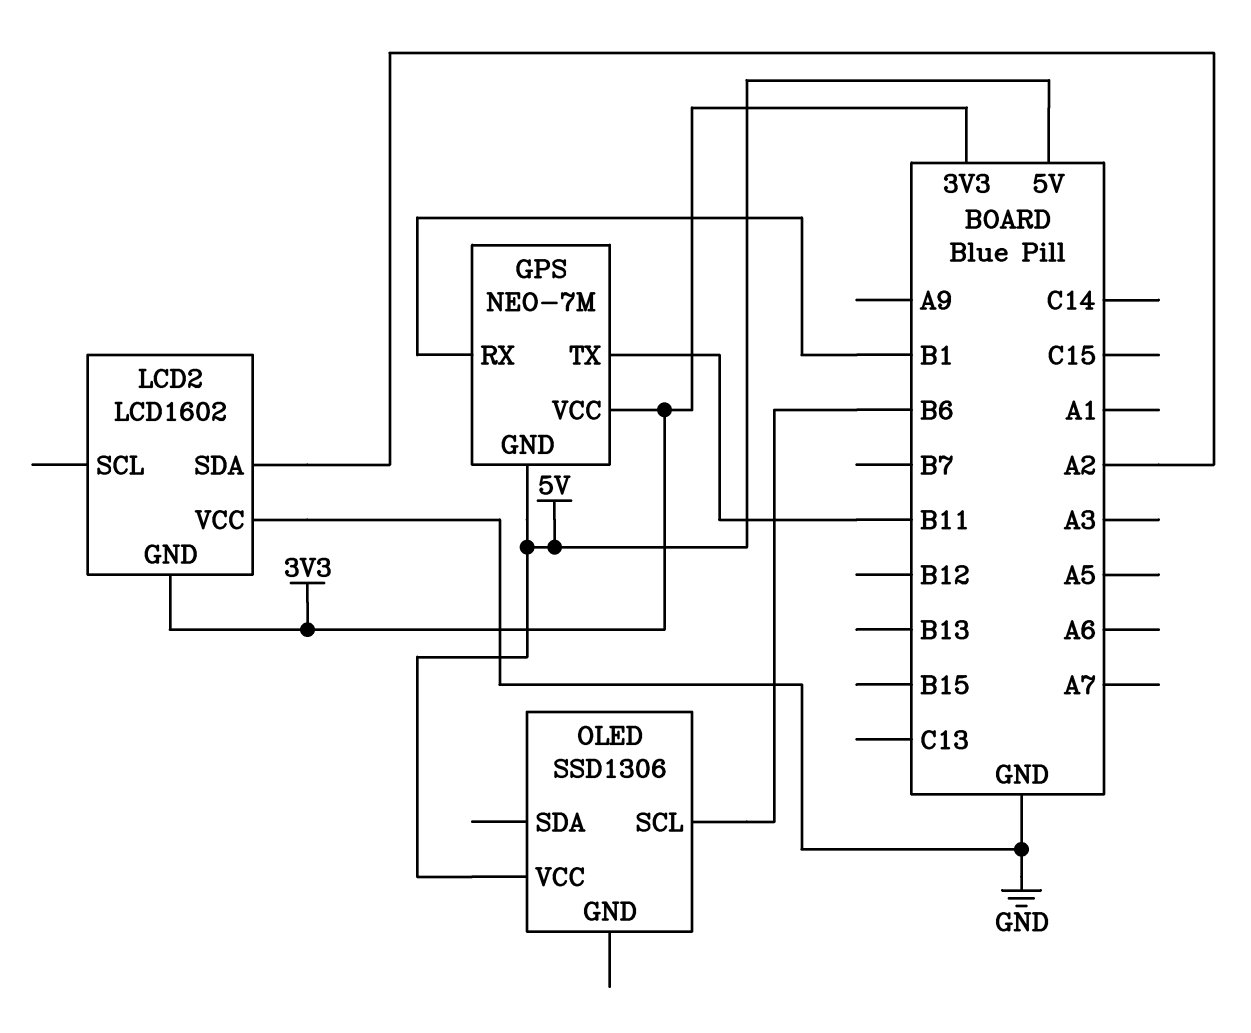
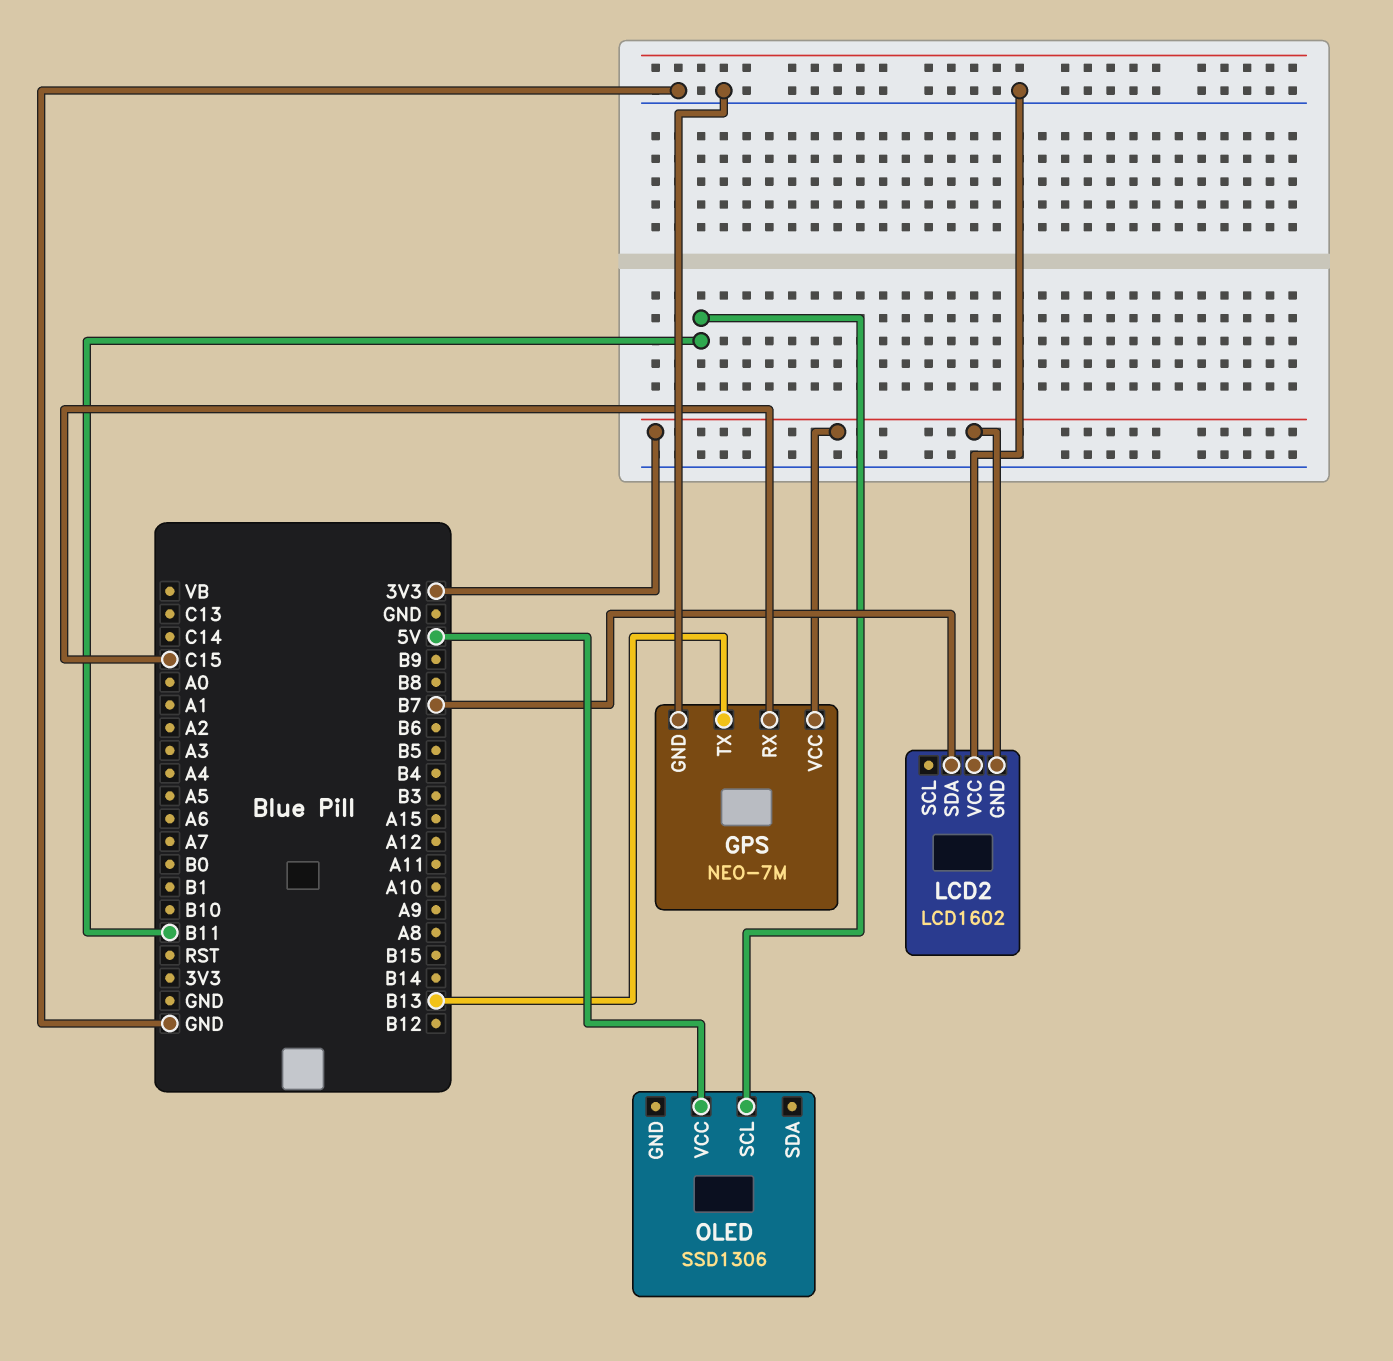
GPS pin GND: 5V -> GND
GPS pin RX: B1 -> C15
GPS pin TX: B11 -> B13
LCD2 pin SDA: A2 -> B7
OLED pin SCL: B6 -> B11

